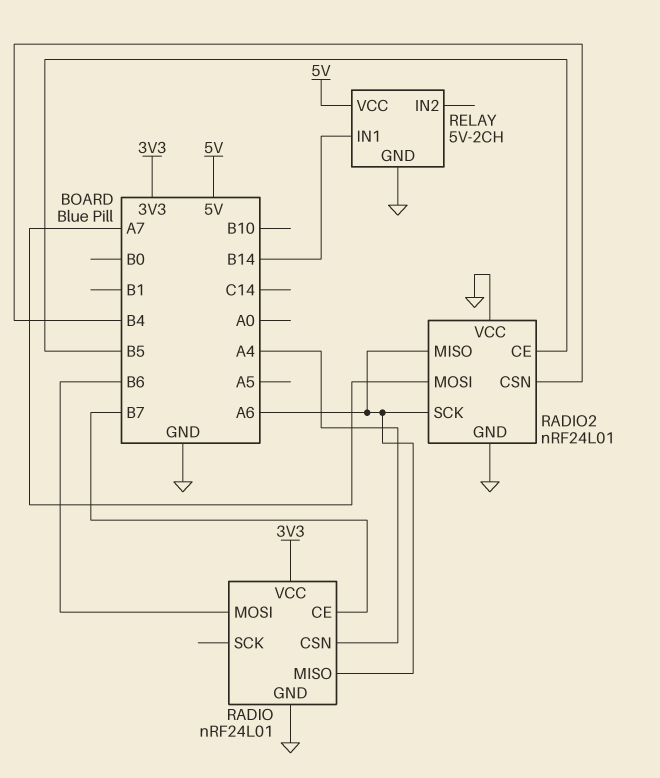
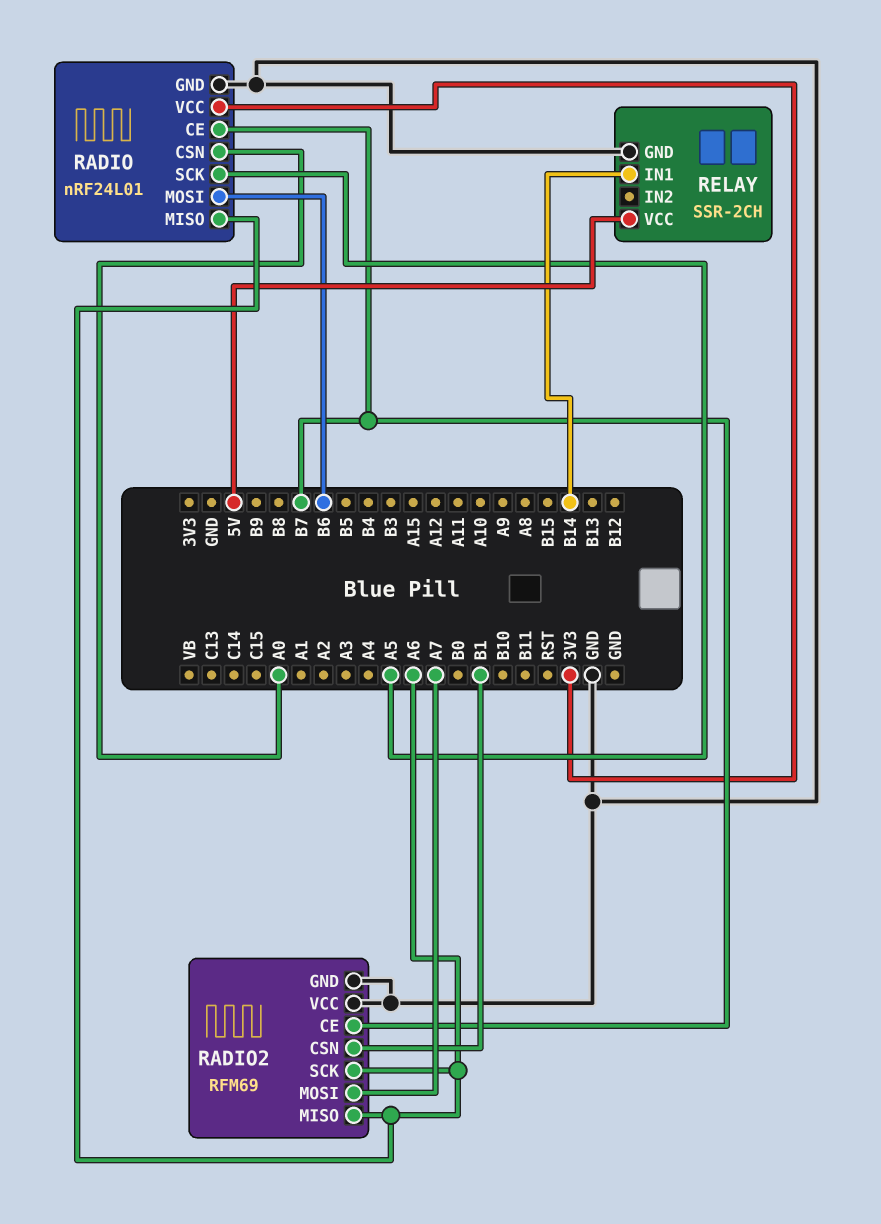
RADIO pin CSN: A4 -> A0
RADIO pin SCK: none -> A5
RADIO2: nRF24L01 -> RFM69
RADIO2 pin CE: B5 -> B7
RADIO2 pin CSN: B4 -> B1
RELAY: 5V-2CH -> SSR-2CH

